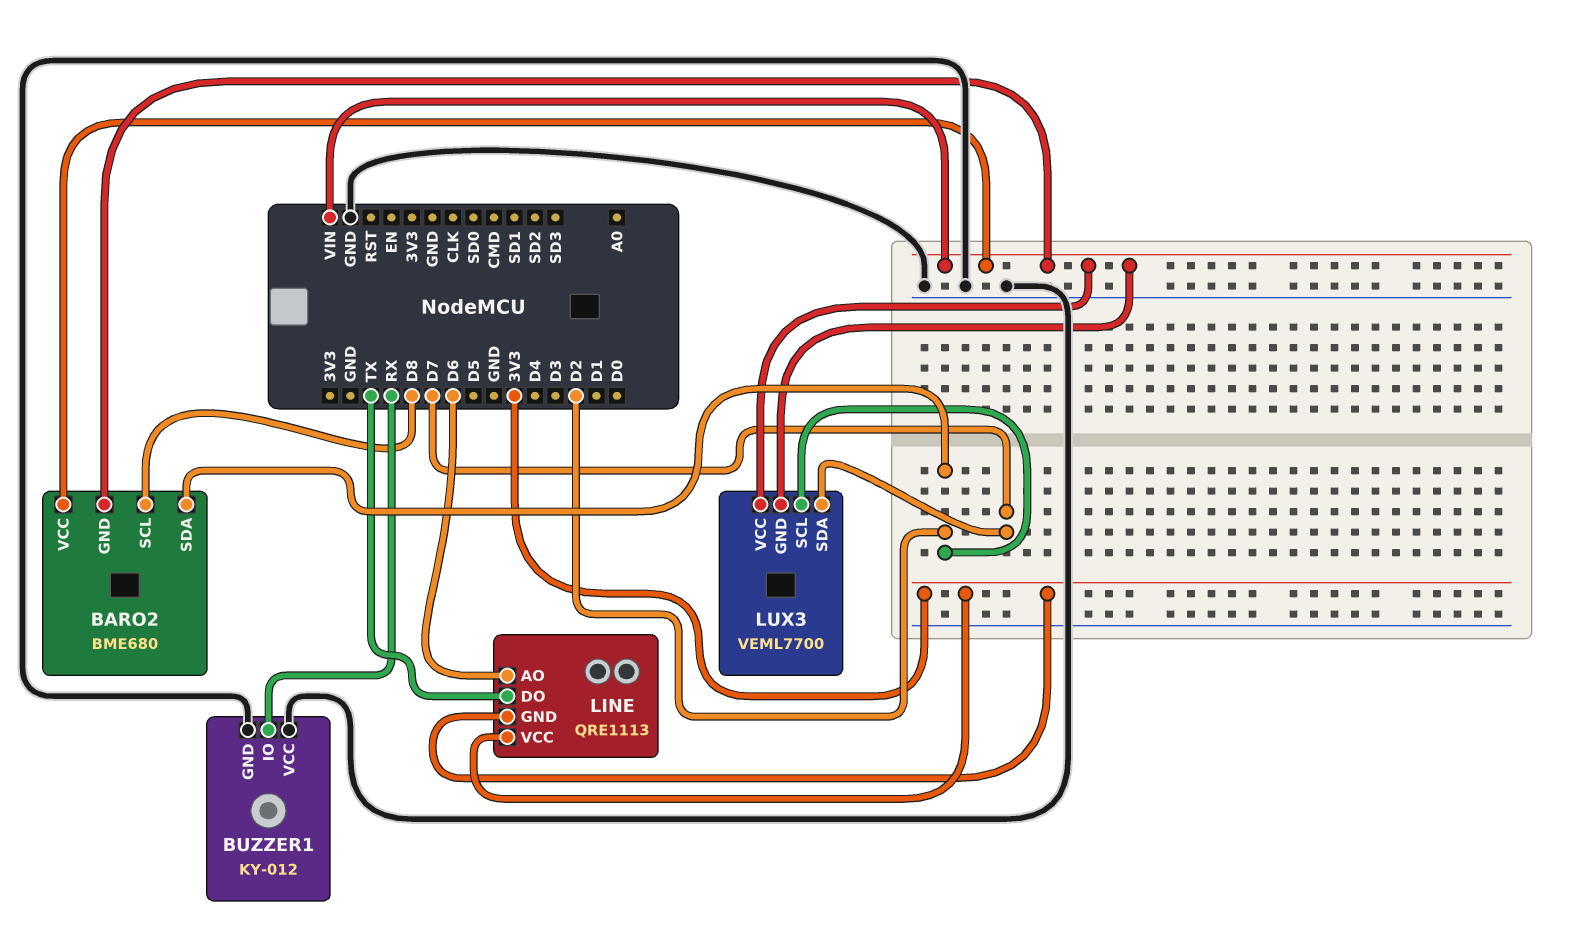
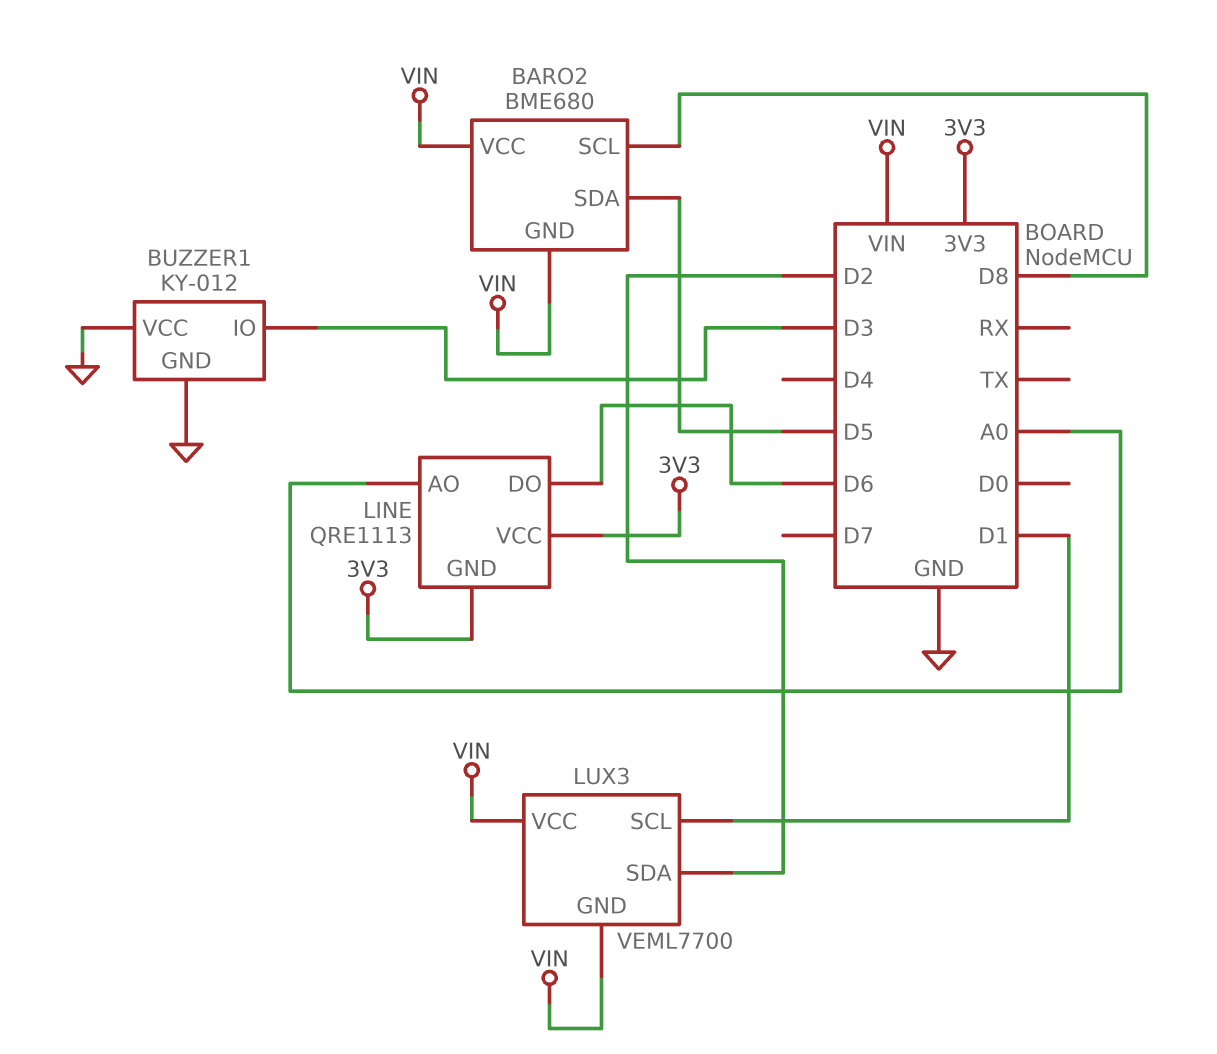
BARO2 pin SDA: D2 -> D5
BUZZER1 pin IO: RX -> D3
LINE pin AO: D6 -> A0
LINE pin DO: TX -> D6
LUX3 pin SCL: D2 -> D1
LUX3 pin SDA: D7 -> D2

